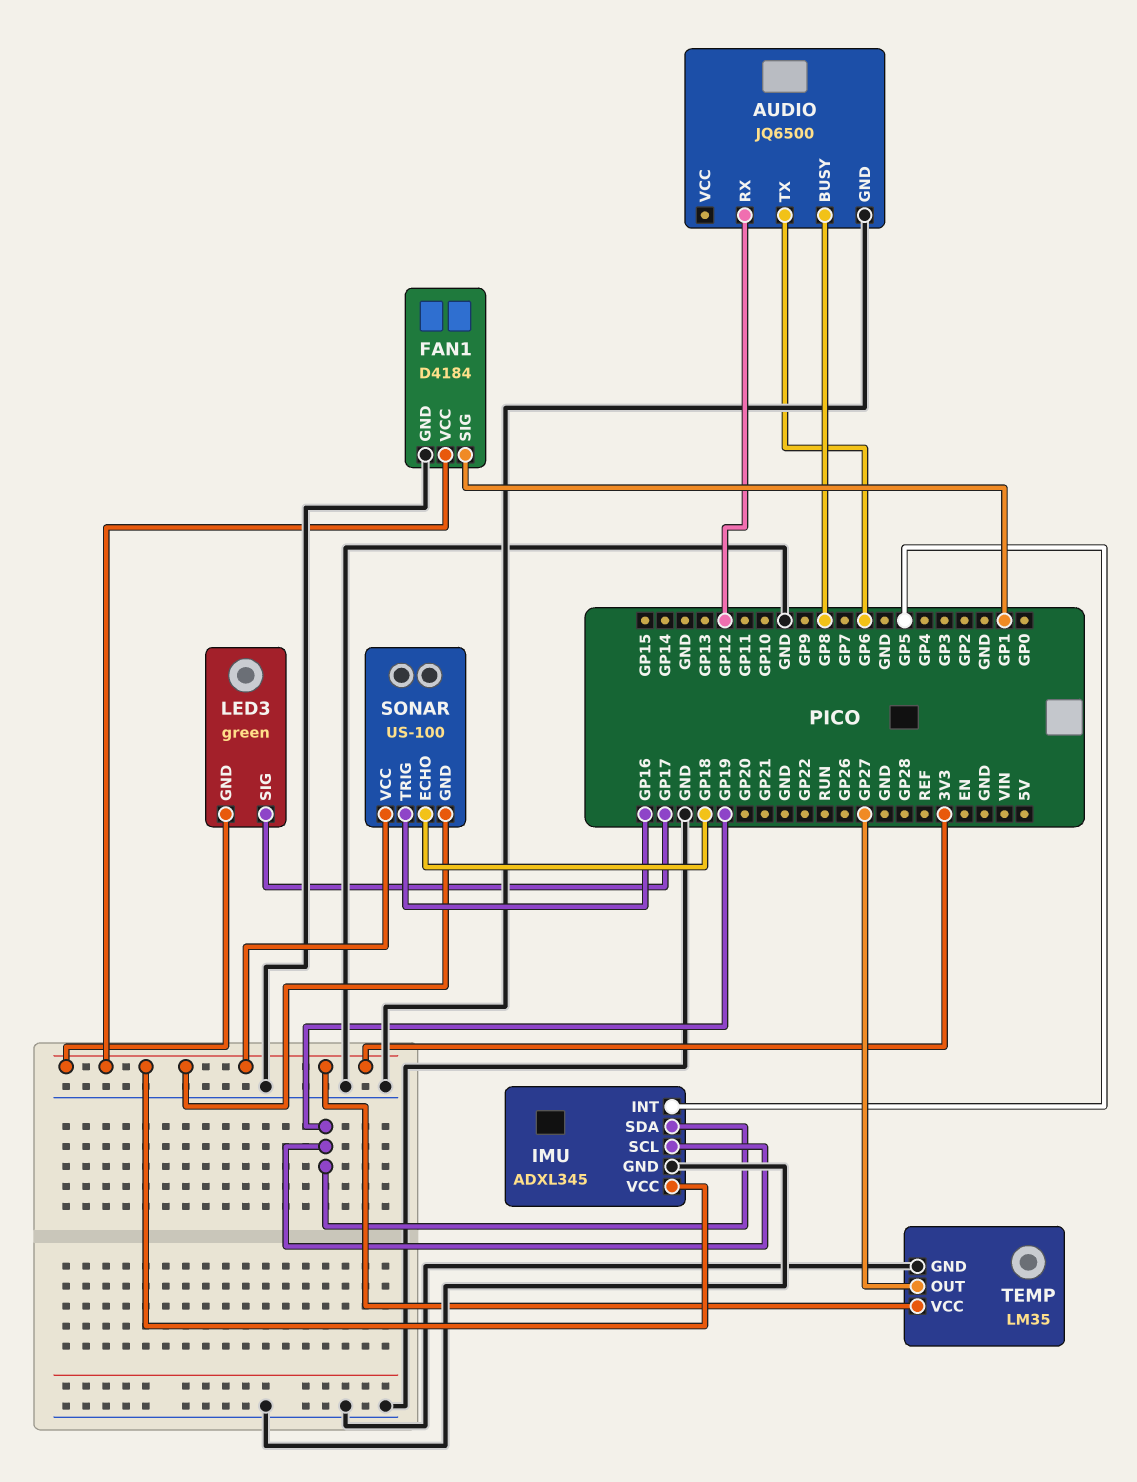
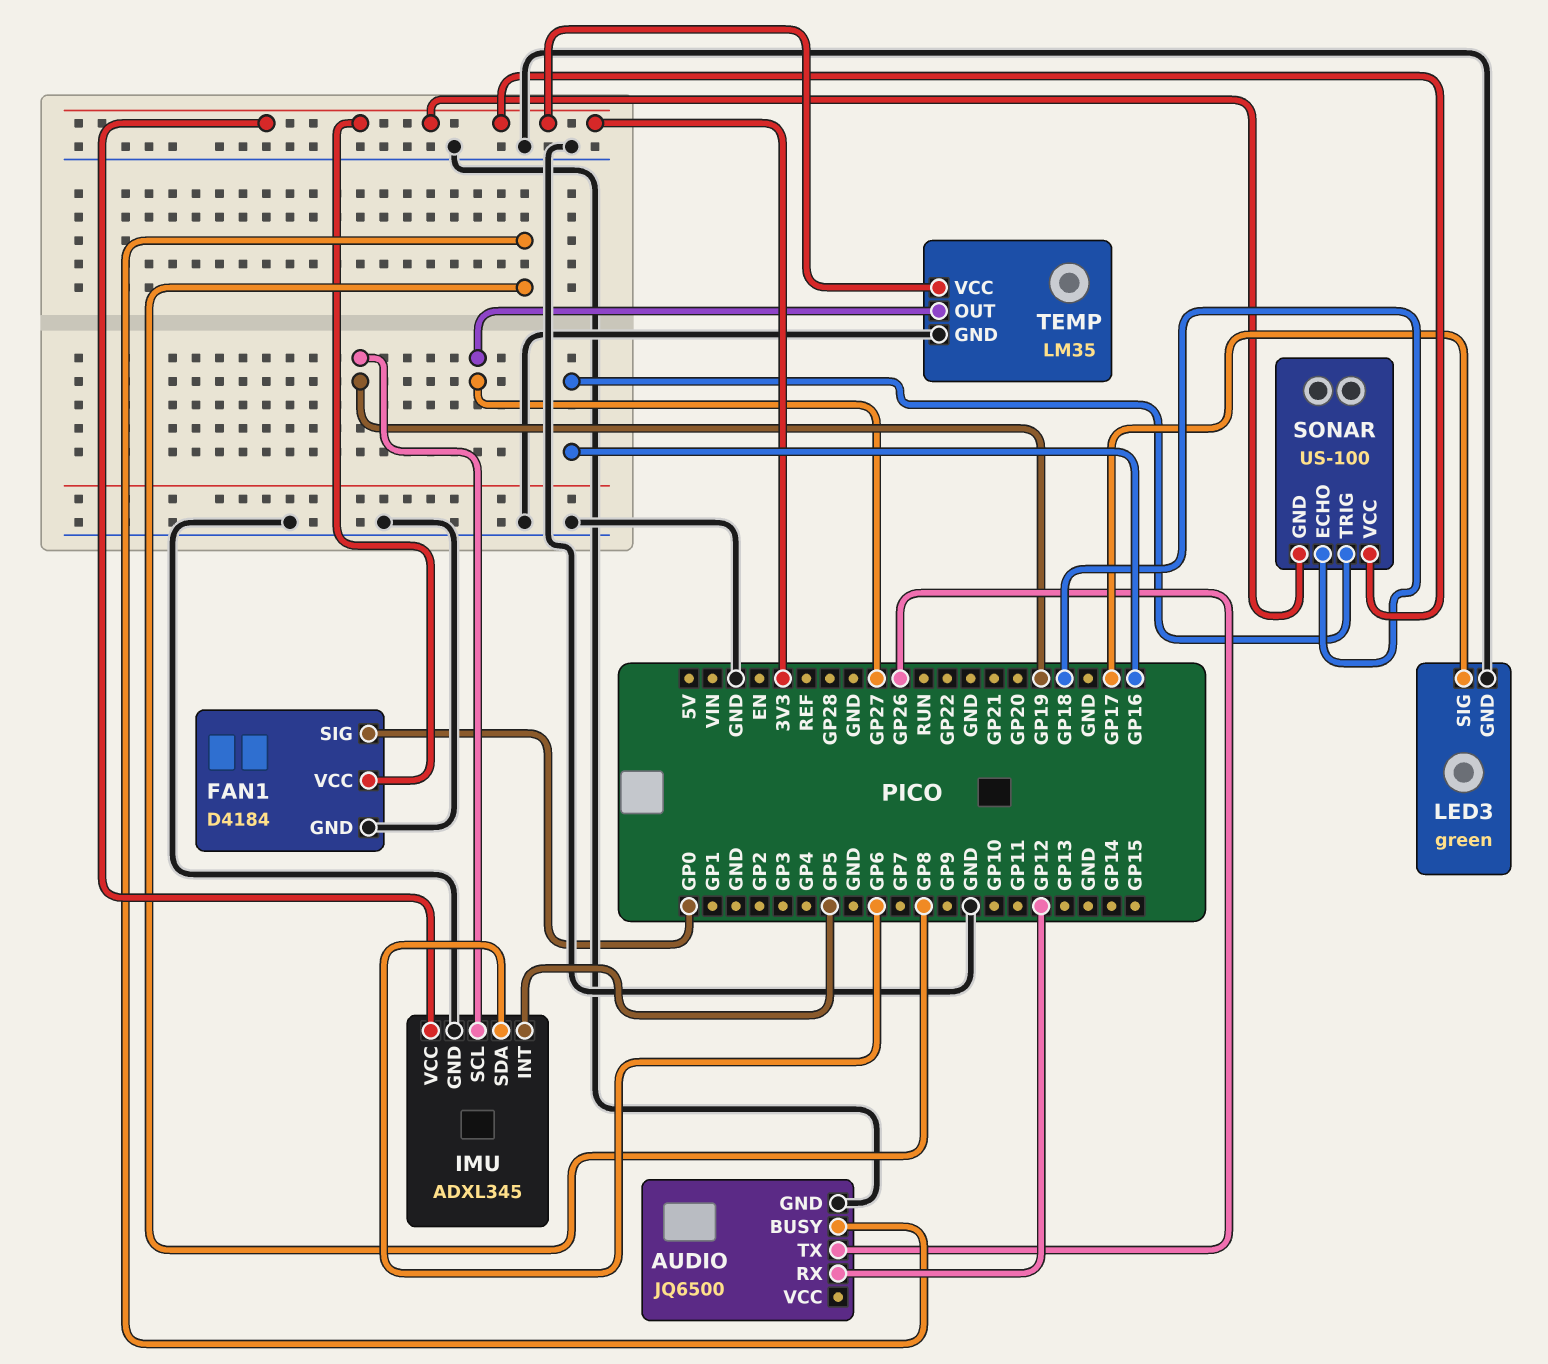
AUDIO pin TX: GP6 -> GP26
FAN1 pin SIG: GP1 -> GP0
IMU pin SDA: GP19 -> GP6
LED3 pin GND: 3V3 -> GND

